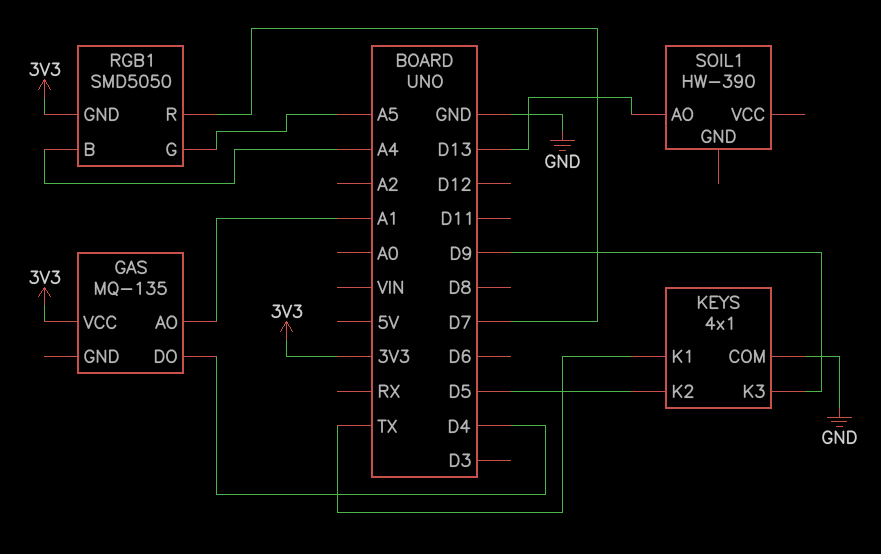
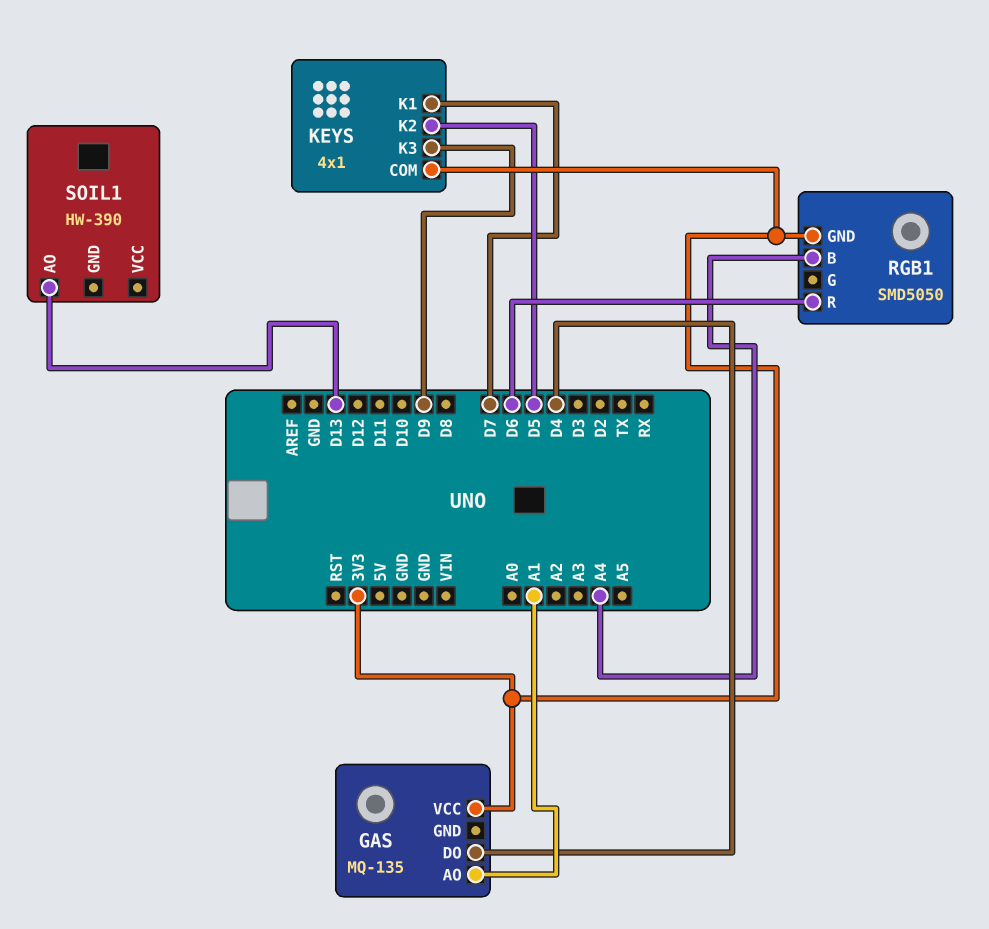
KEYS pin COM: GND -> 3V3
KEYS pin K1: TX -> D7
RGB1 pin G: A5 -> none
RGB1 pin R: D7 -> D6

